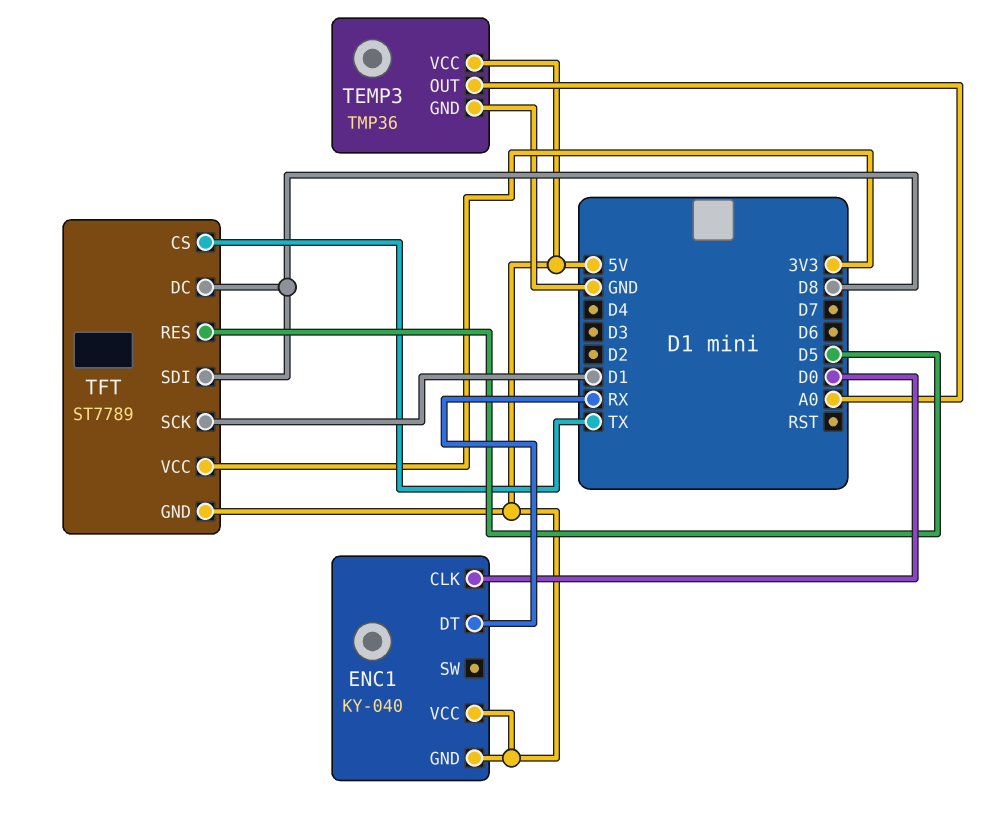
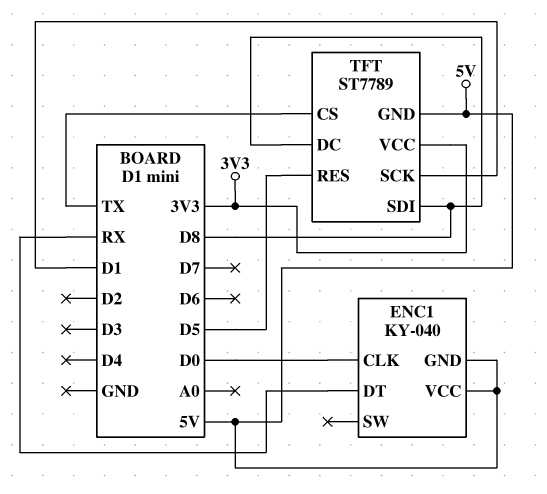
TEMP3: TMP36 -> none
TEMP3 pin GND: GND -> none
TEMP3 pin OUT: A0 -> none
TEMP3 pin VCC: 5V -> none

